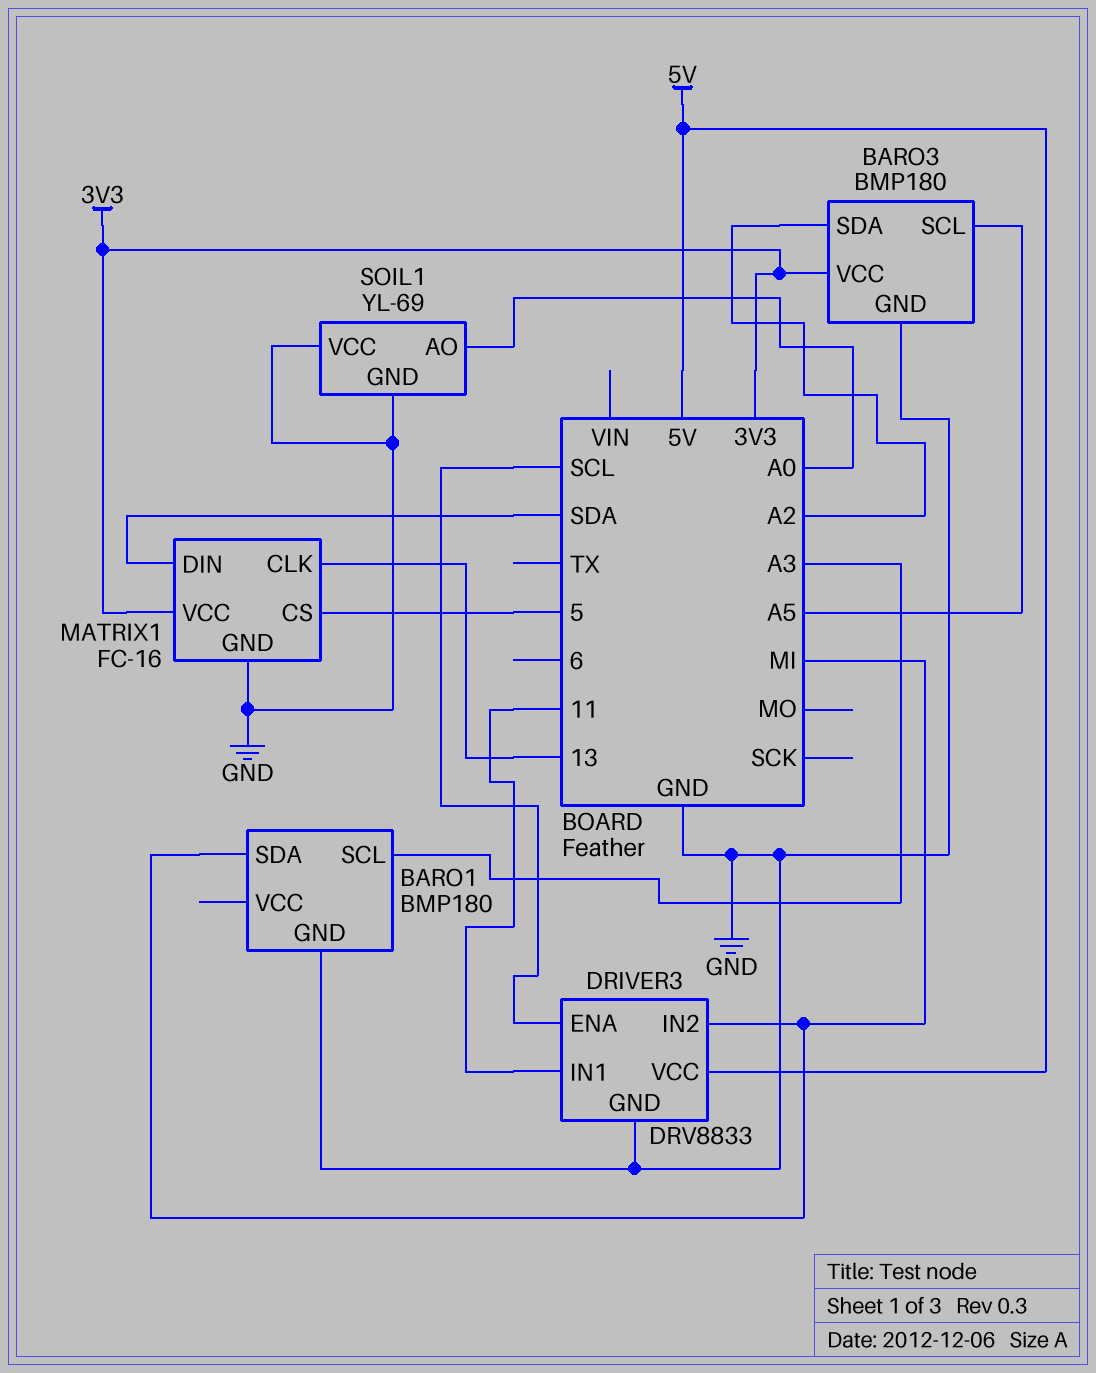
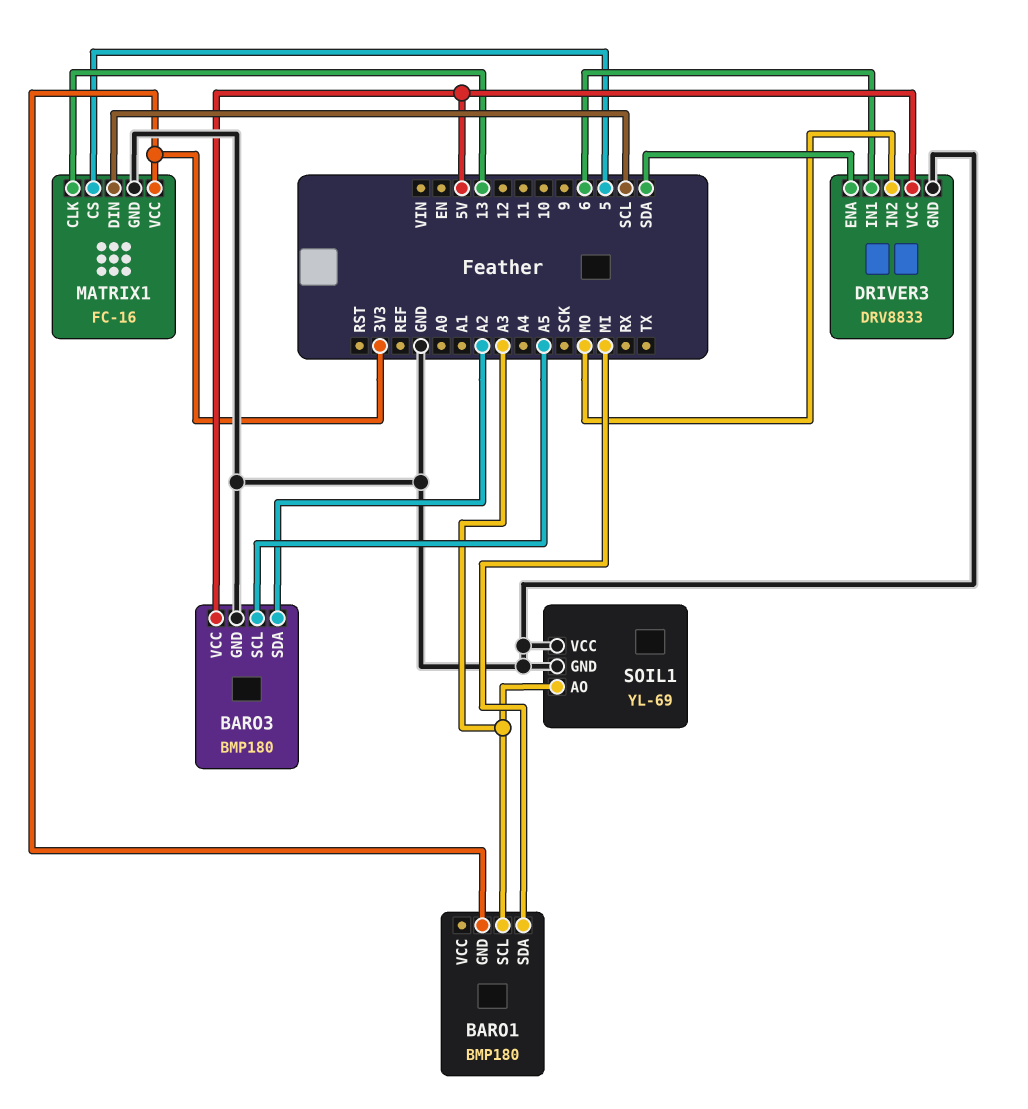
BARO1 pin GND: GND -> 3V3
BARO3 pin VCC: 3V3 -> 5V
DRIVER3 pin ENA: SCL -> SDA
DRIVER3 pin IN1: 11 -> 6
DRIVER3 pin IN2: MI -> MO
MATRIX1 pin DIN: SDA -> SCL
SOIL1 pin AO: A0 -> A3

